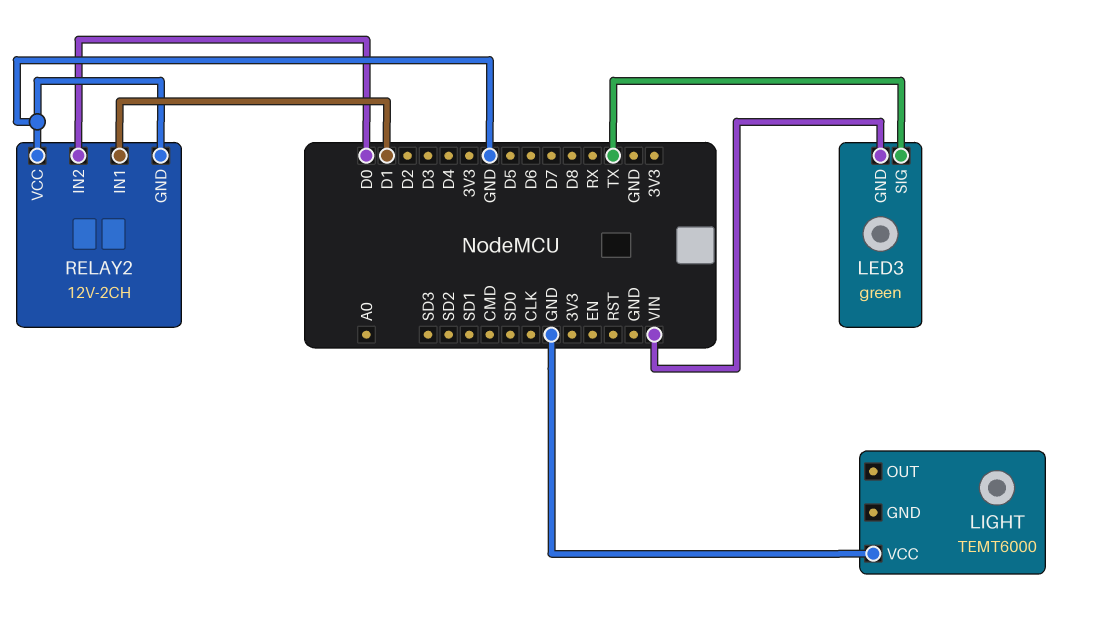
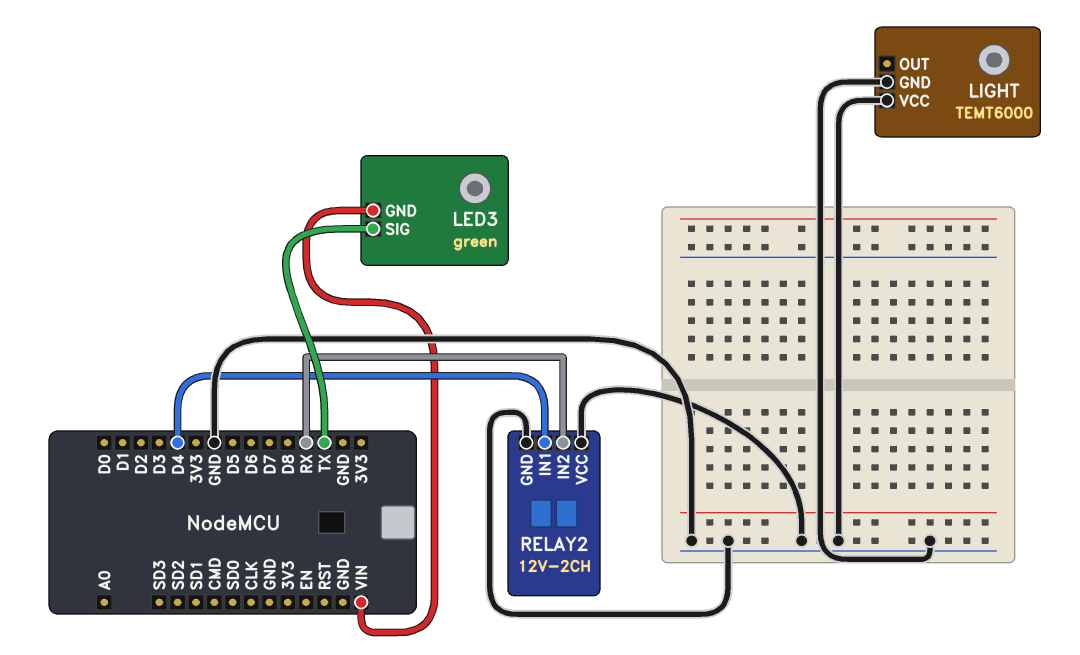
LIGHT pin GND: none -> GND
RELAY2 pin IN1: D1 -> D4
RELAY2 pin IN2: D0 -> RX

